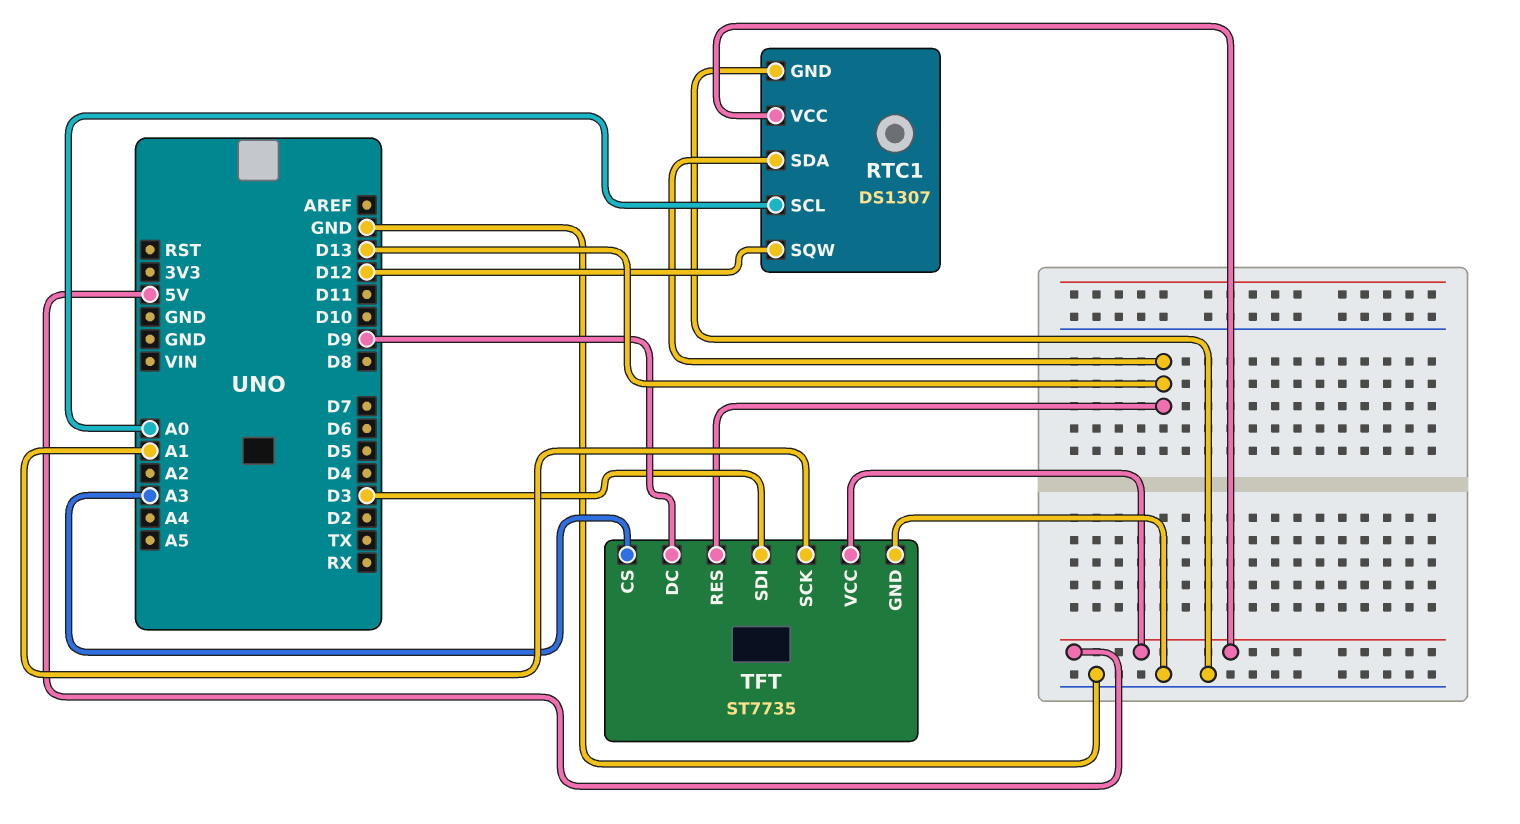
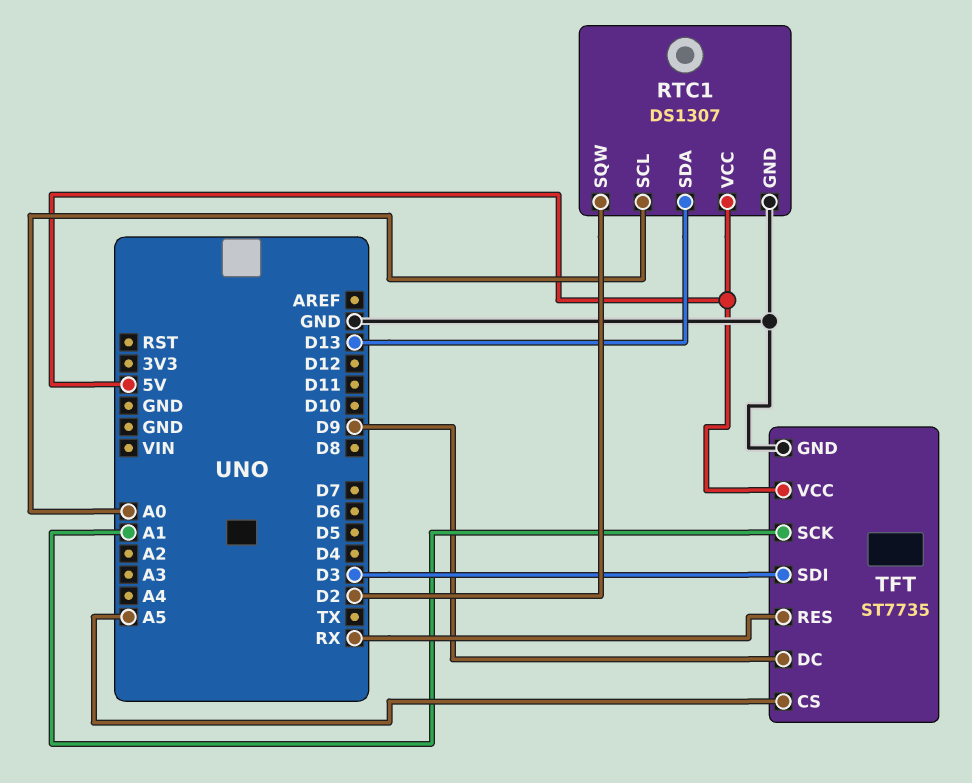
RTC1 pin SQW: D12 -> D2
TFT pin CS: A3 -> A5
TFT pin RES: D13 -> RX

